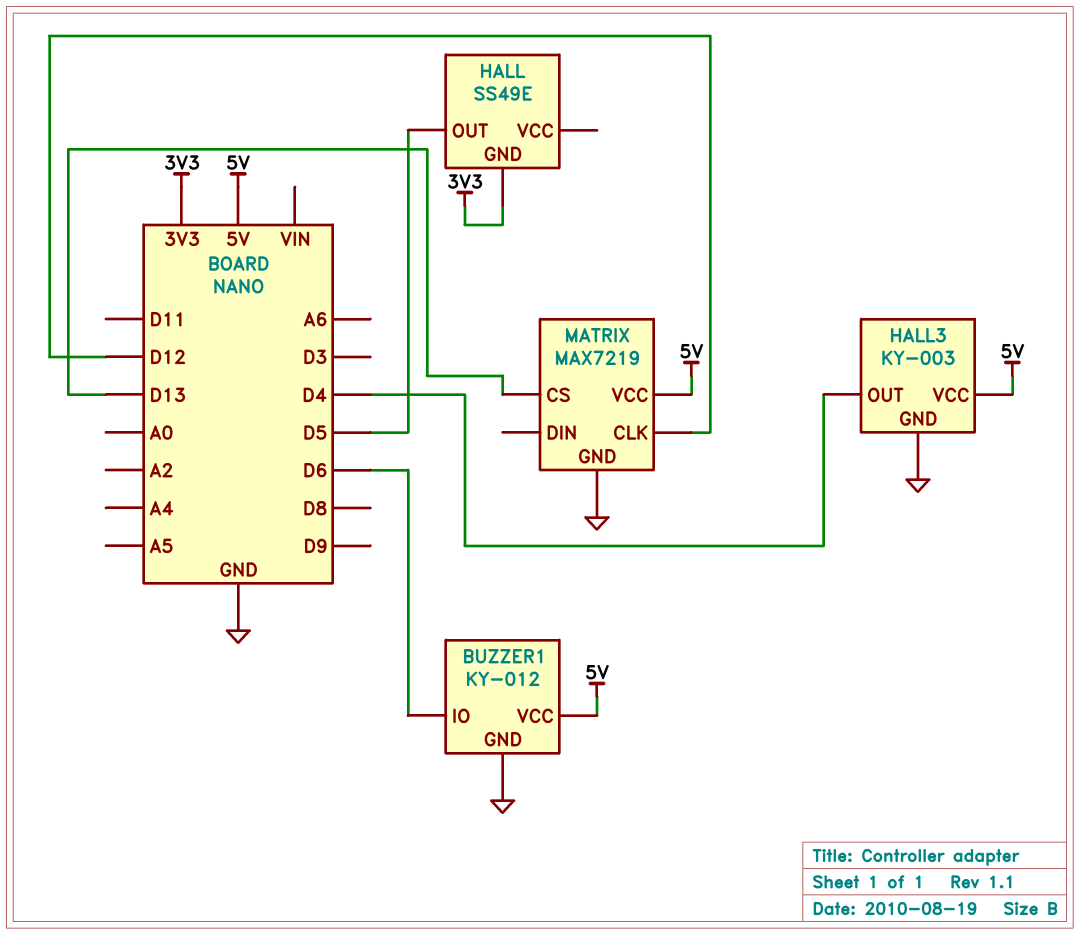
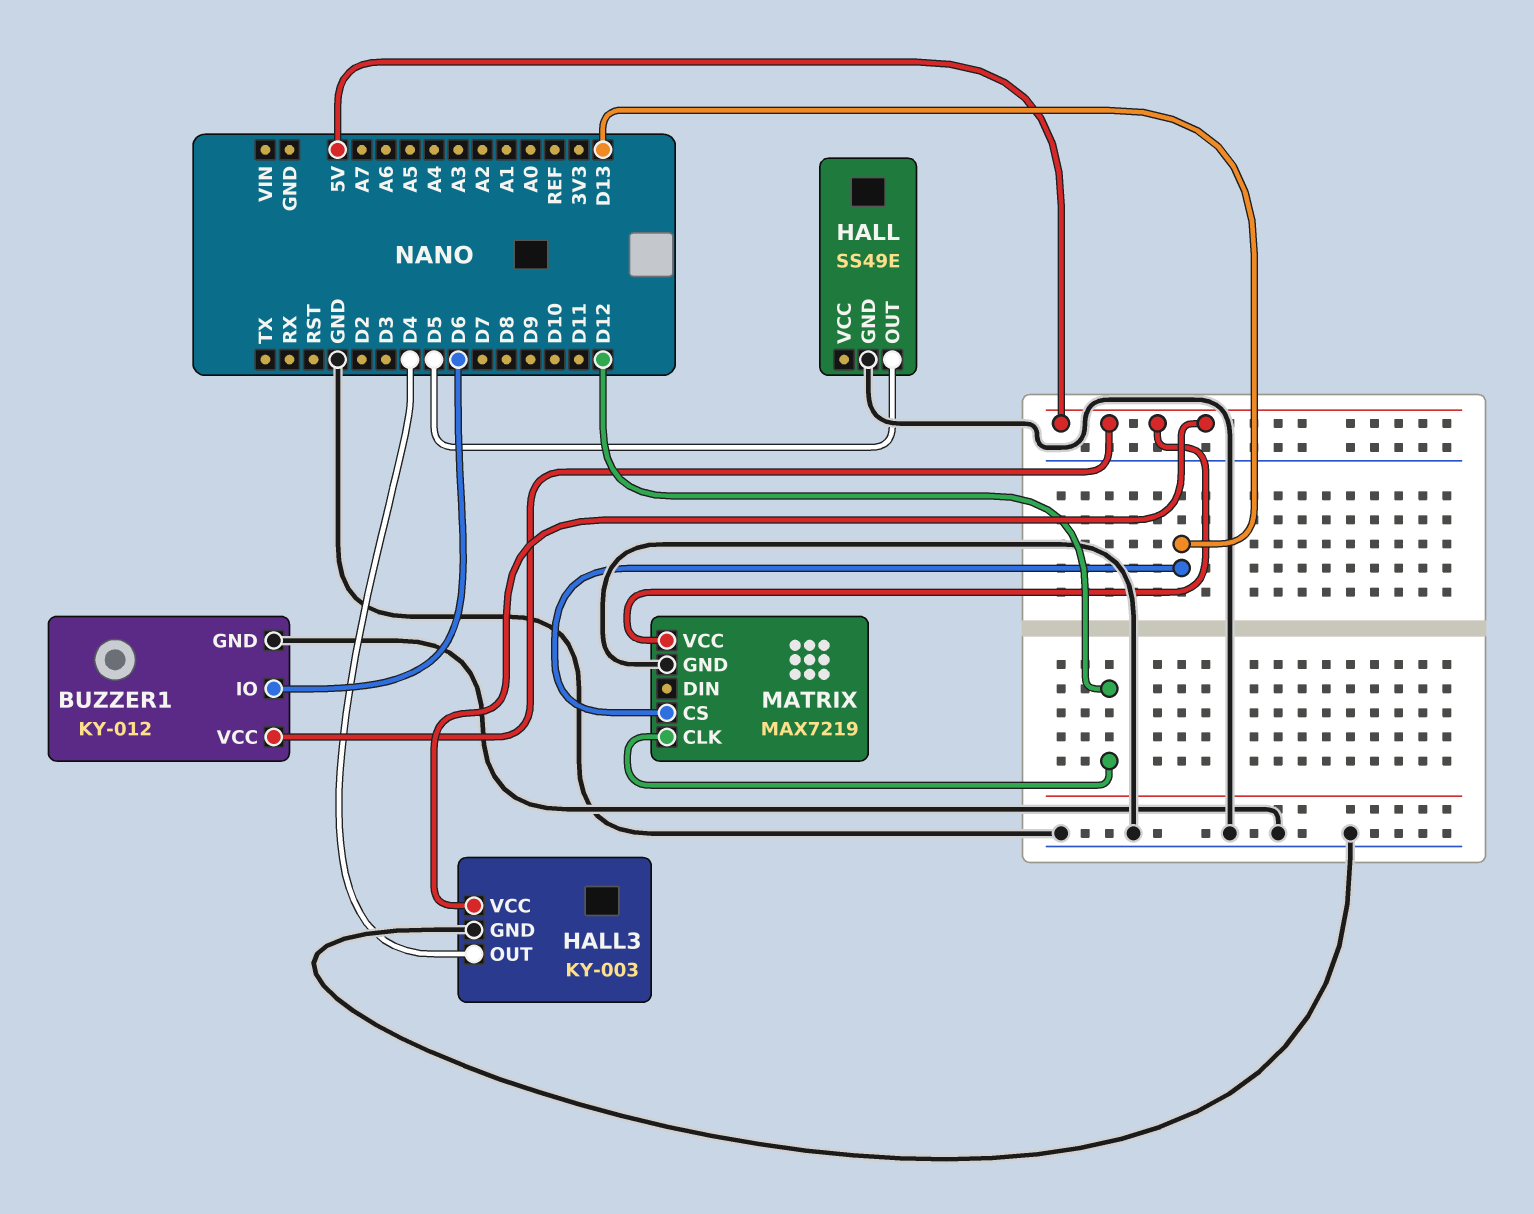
HALL pin GND: 3V3 -> GND

